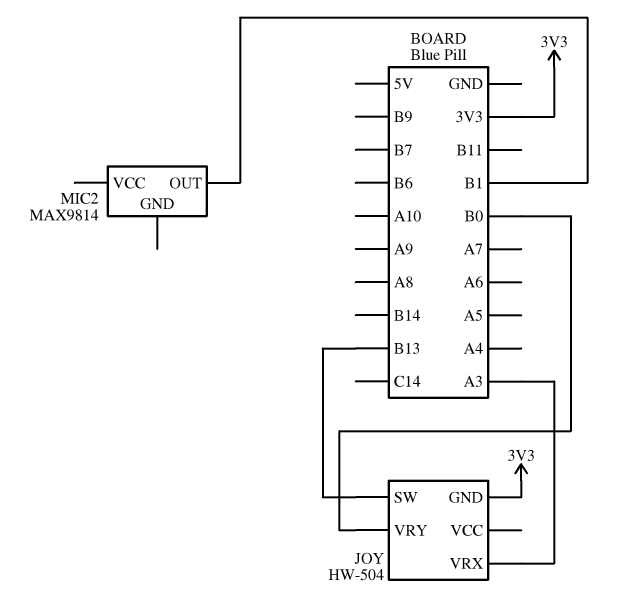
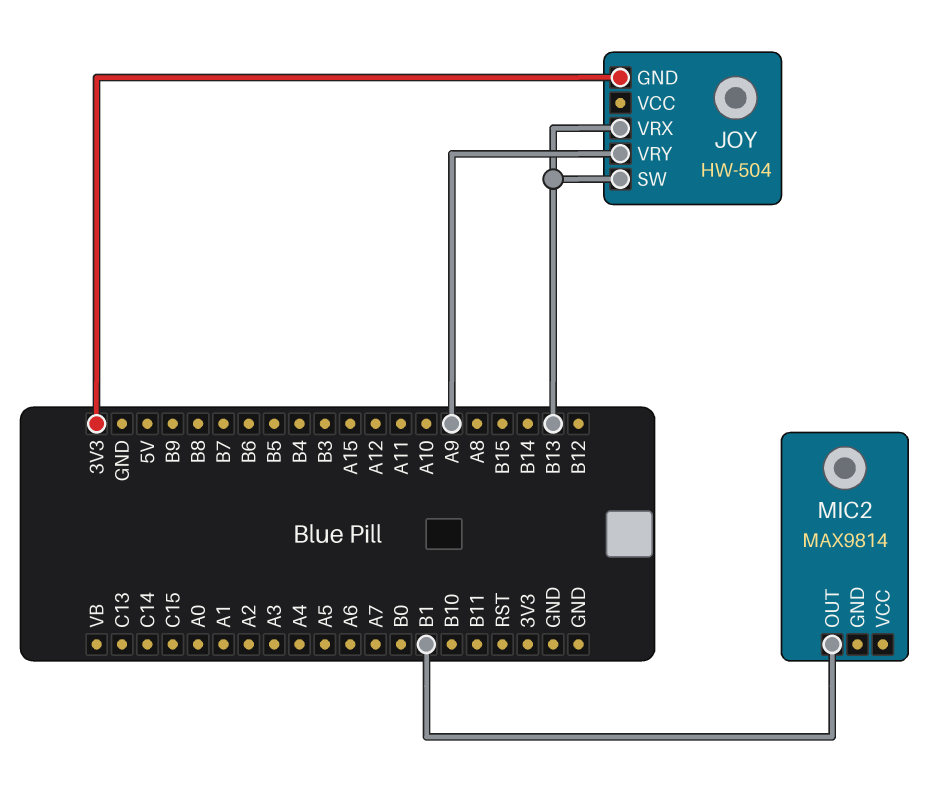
JOY pin VRX: A3 -> B13
JOY pin VRY: B0 -> A9

